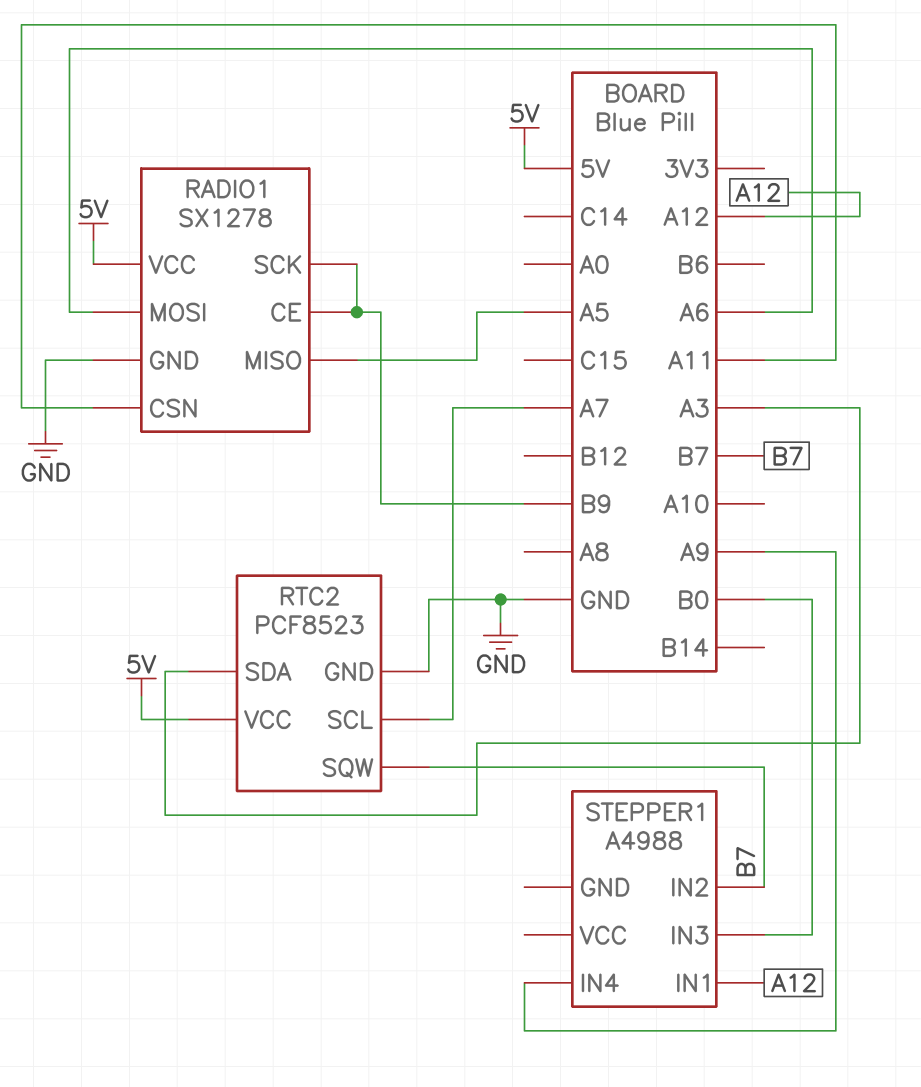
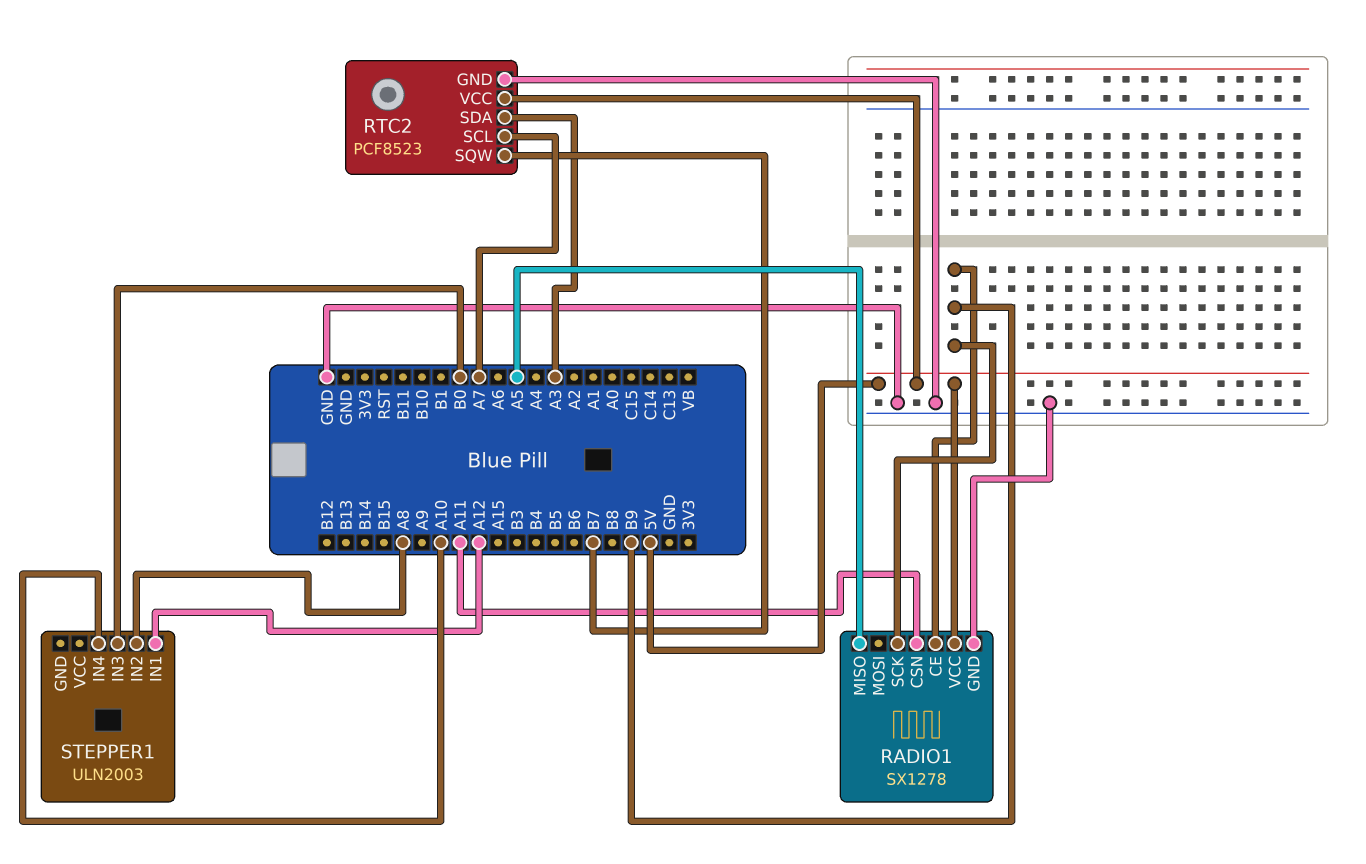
RADIO1 pin MOSI: A6 -> none
STEPPER1: A4988 -> ULN2003
STEPPER1 pin IN2: B7 -> A8
STEPPER1 pin IN4: A9 -> A10

